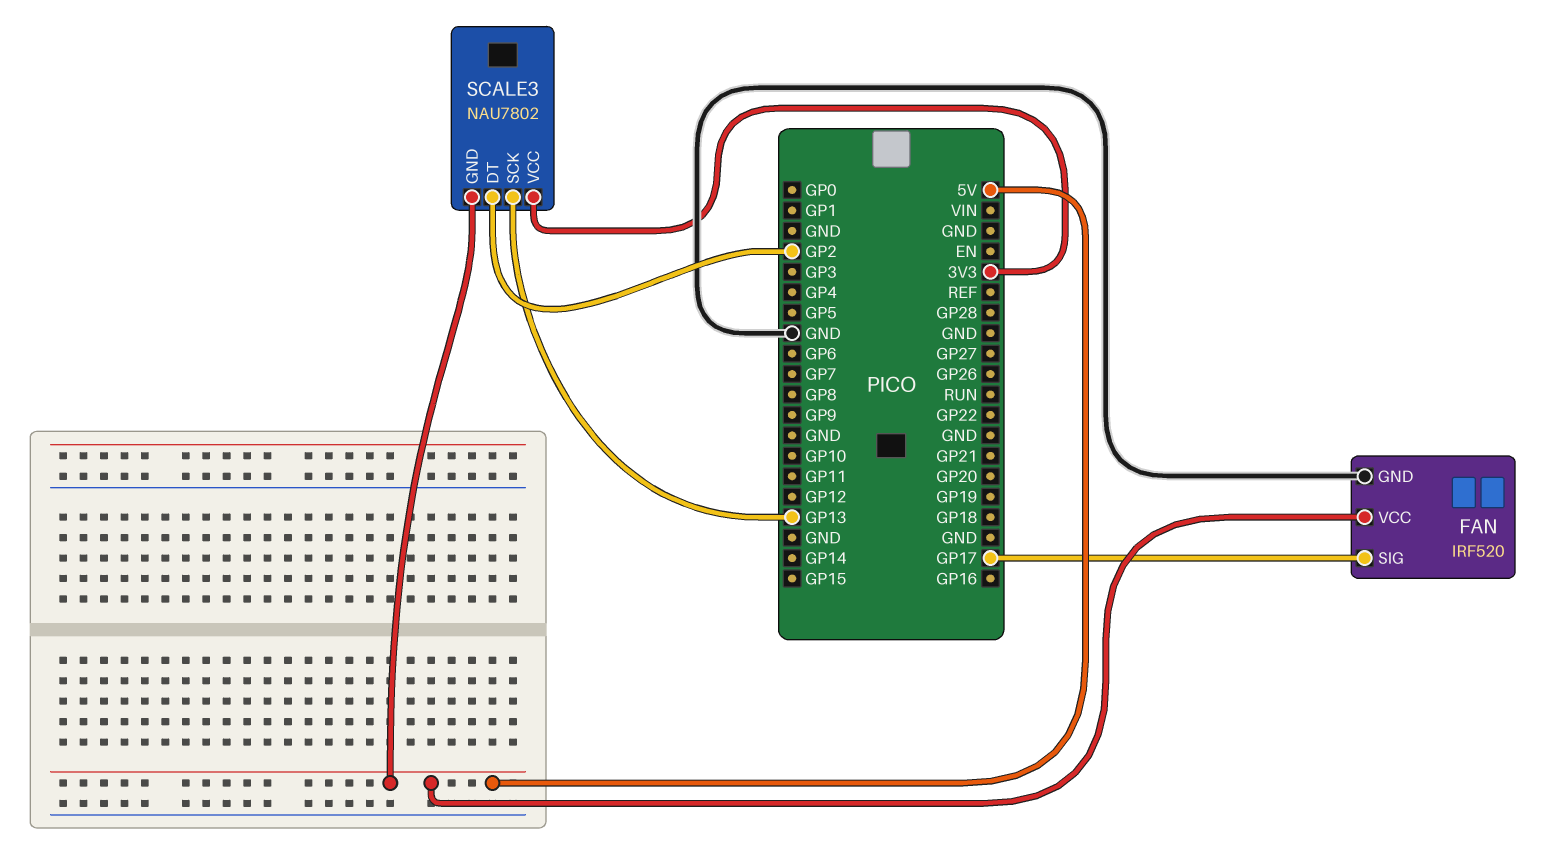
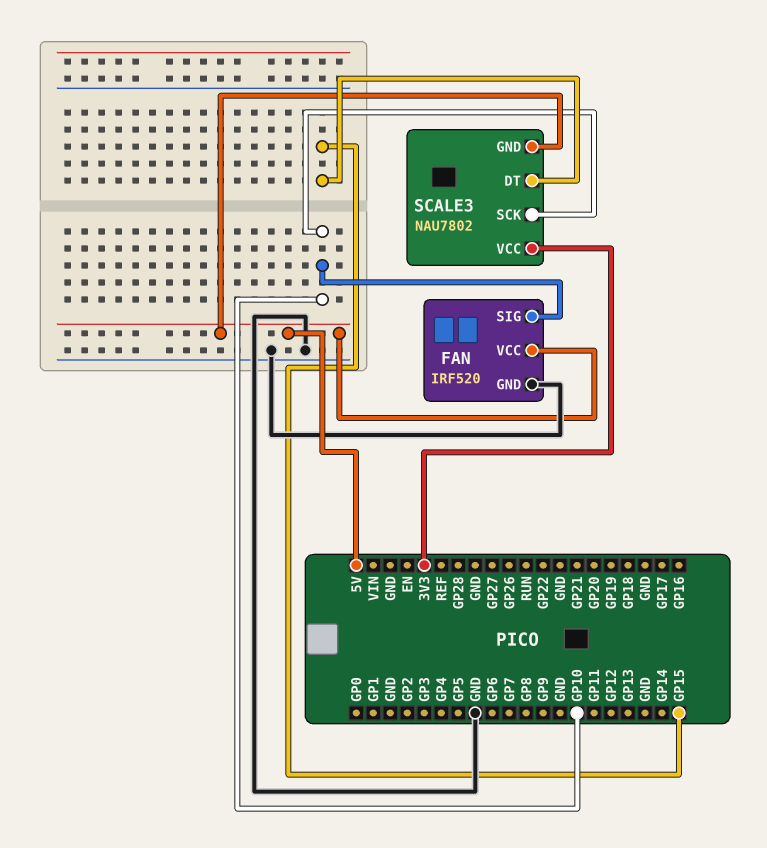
FAN pin SIG: GP17 -> GP10
SCALE3 pin DT: GP2 -> GP15
SCALE3 pin SCK: GP13 -> GP10

